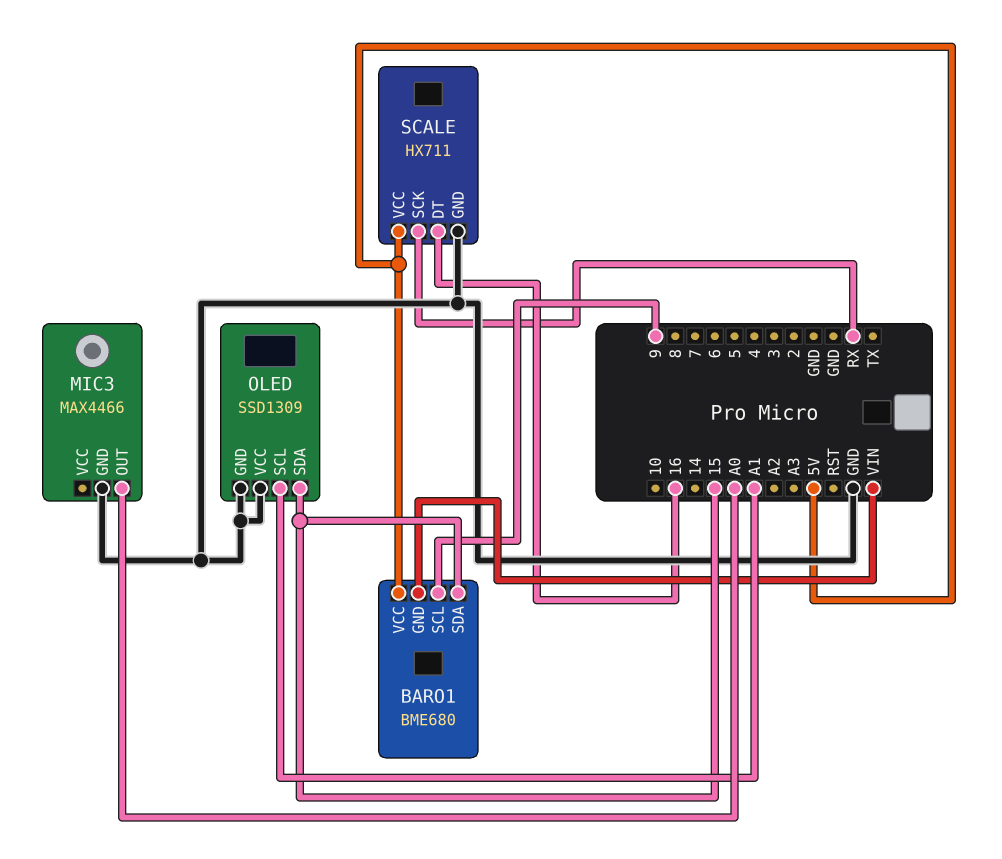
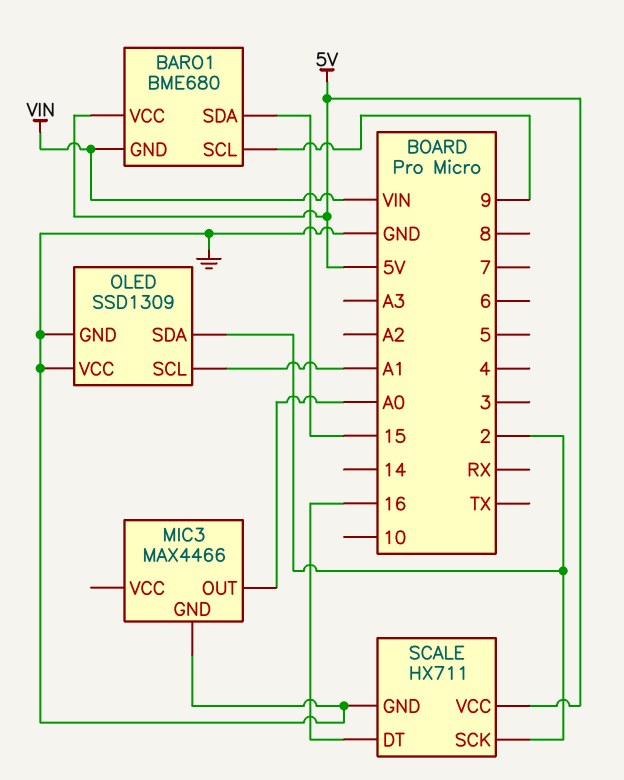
OLED pin SDA: 15 -> 2
SCALE pin SCK: RX -> 2

